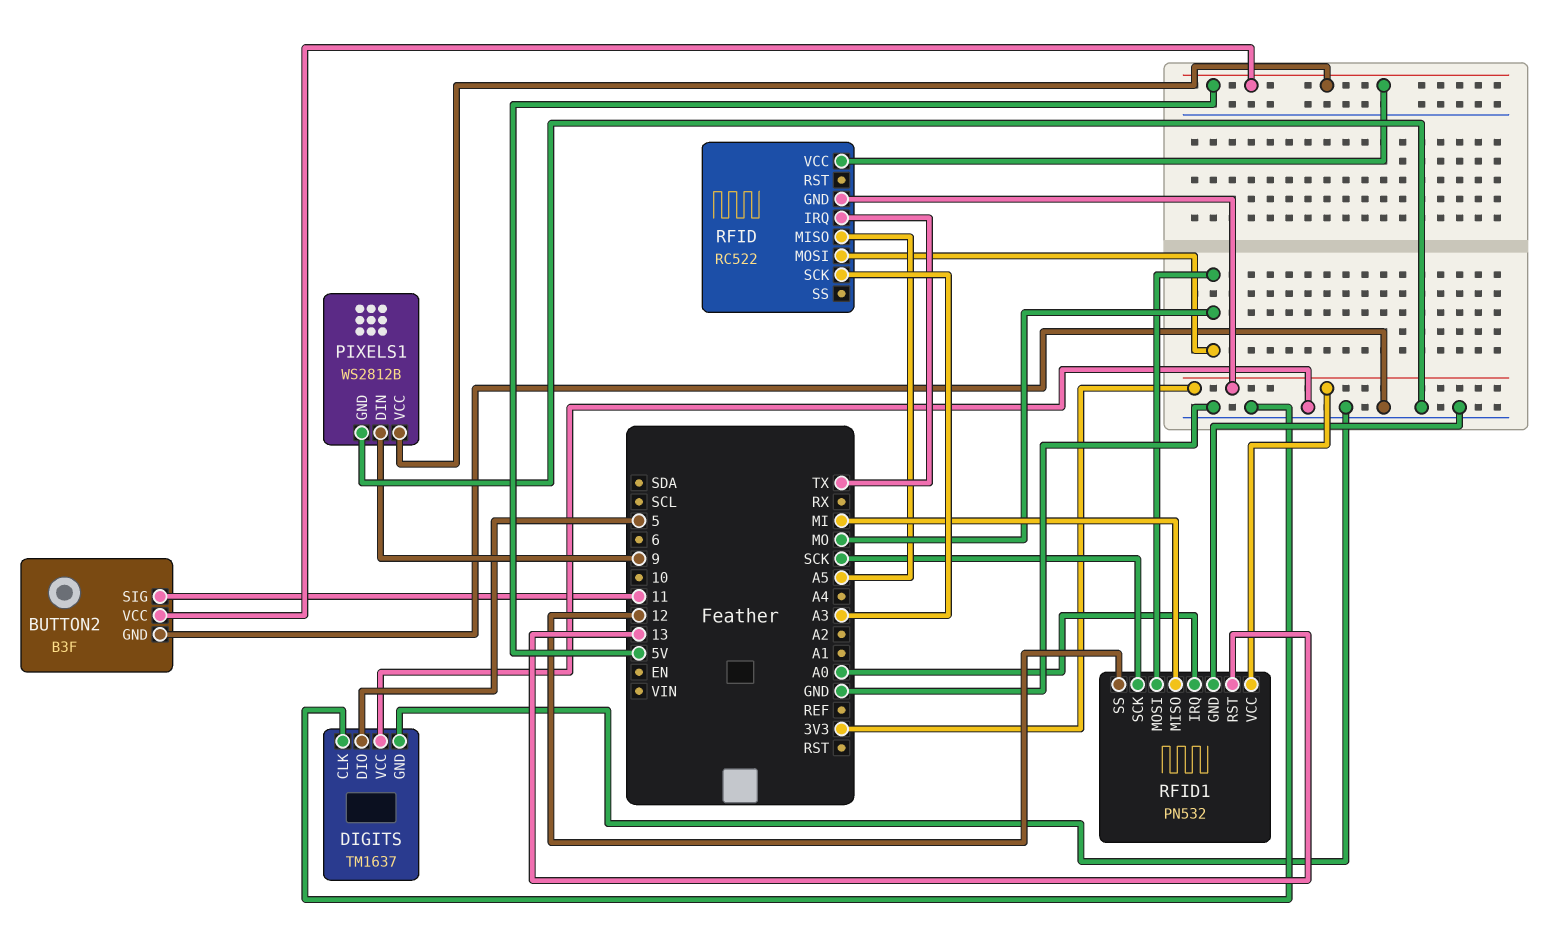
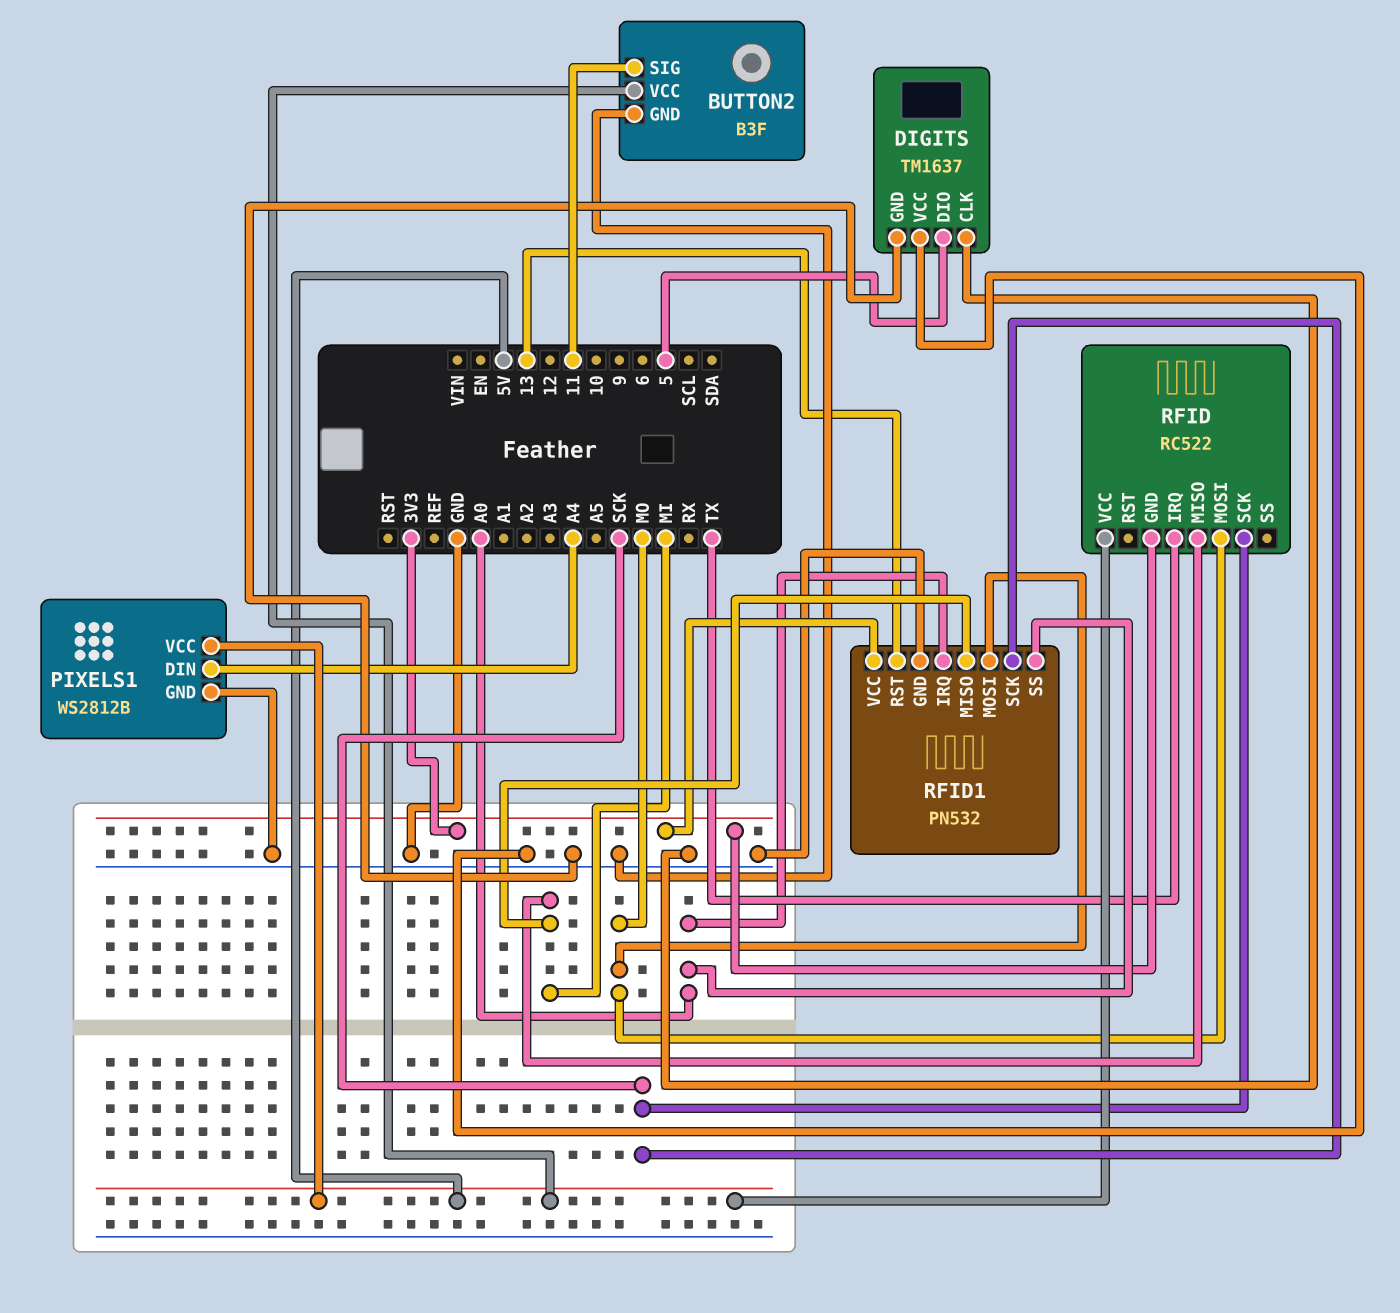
PIXELS1 pin DIN: 9 -> A4
RFID pin MISO: A5 -> MI
RFID pin SCK: A3 -> SCK
RFID1 pin SS: 12 -> A0

